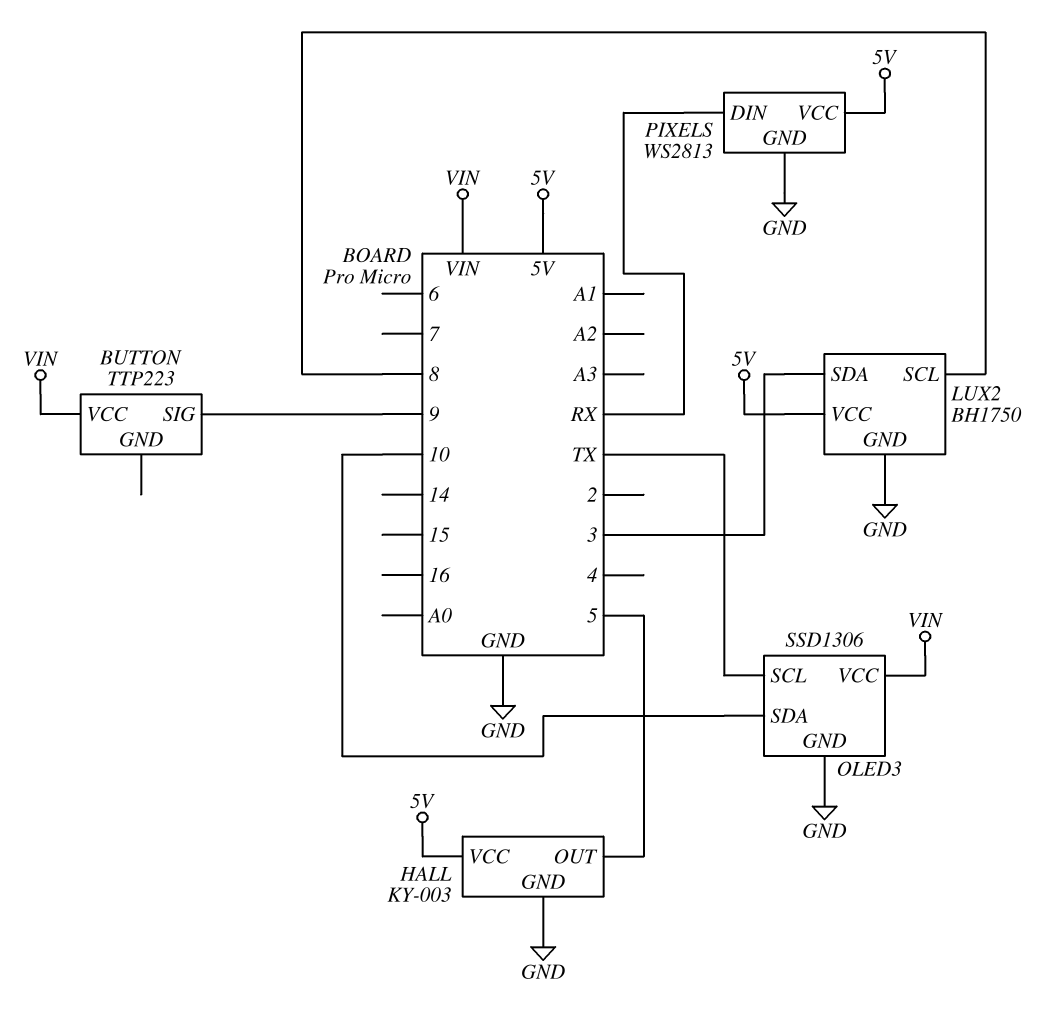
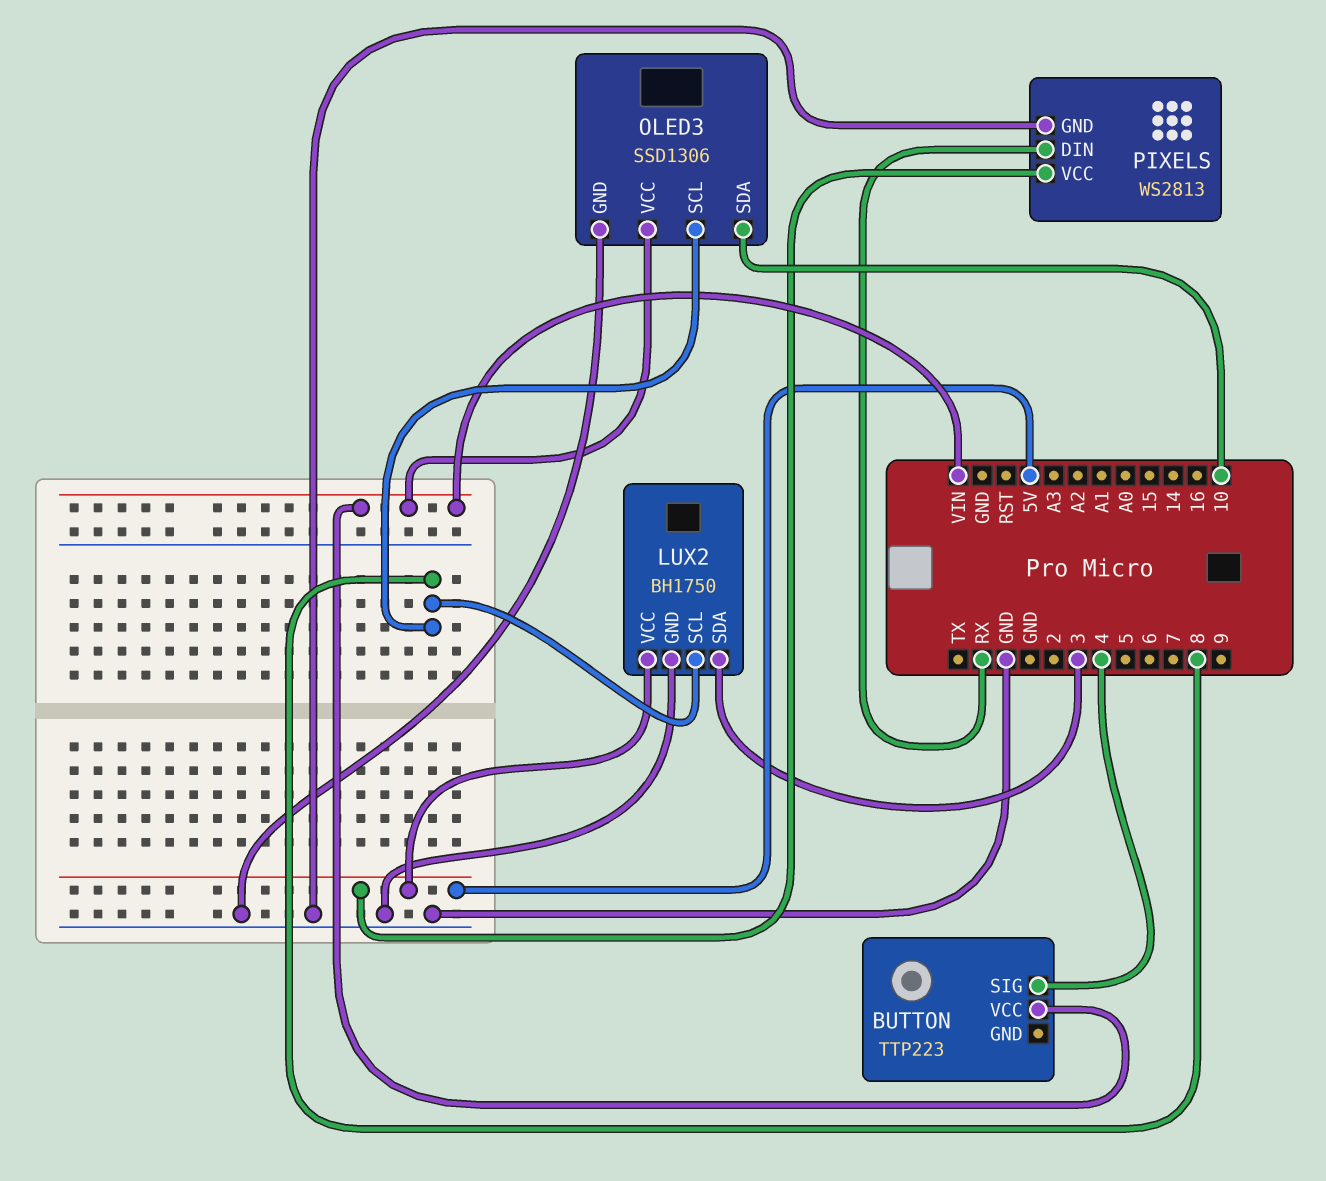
BUTTON pin SIG: 9 -> 4
HALL: KY-003 -> none
HALL pin GND: GND -> none
HALL pin OUT: 5 -> none
HALL pin VCC: 5V -> none
OLED3 pin SCL: TX -> 8

